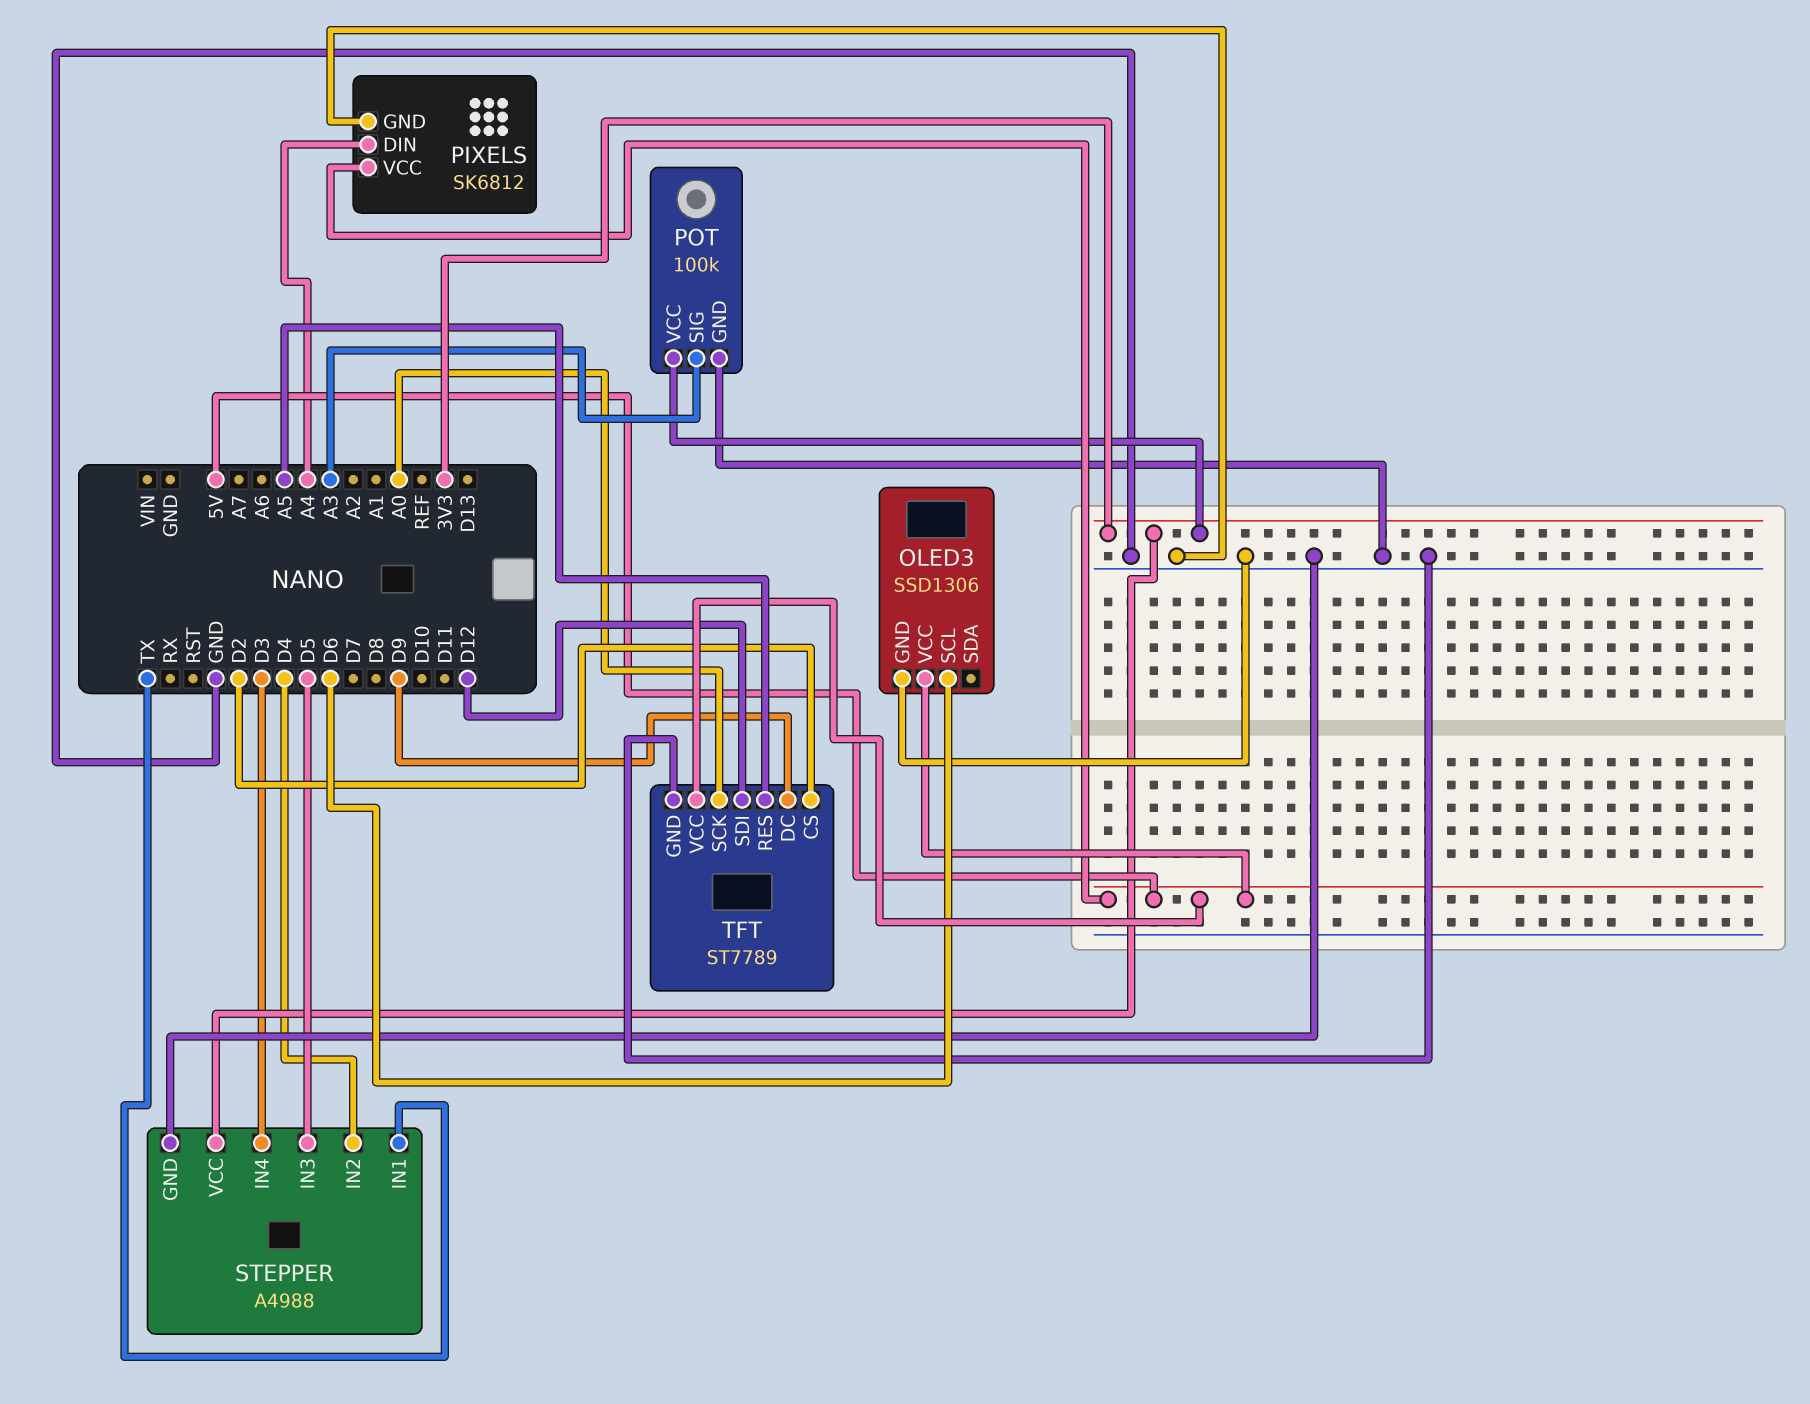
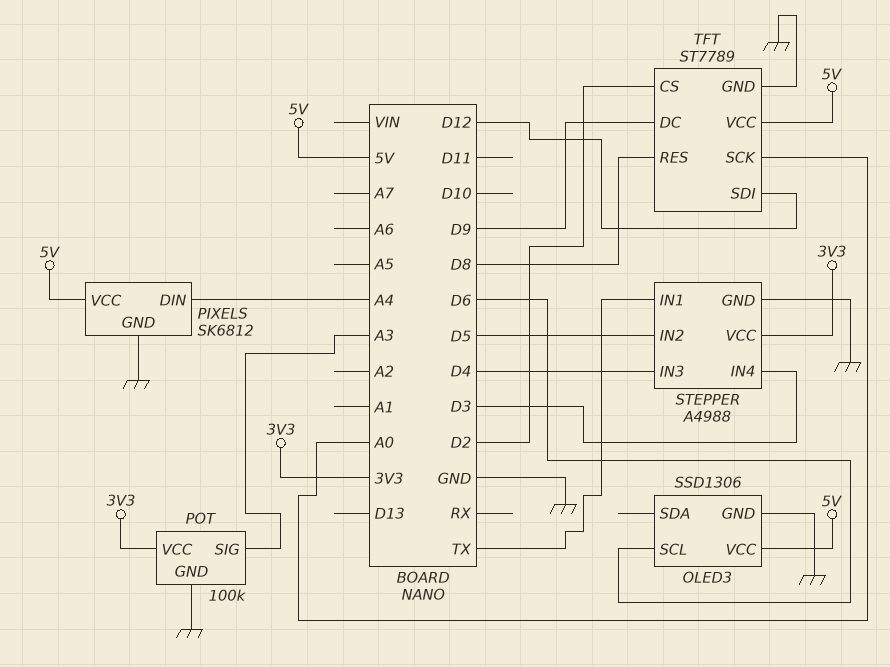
STEPPER pin IN2: D4 -> D5
STEPPER pin IN3: D5 -> D4
TFT pin RES: A5 -> D8

